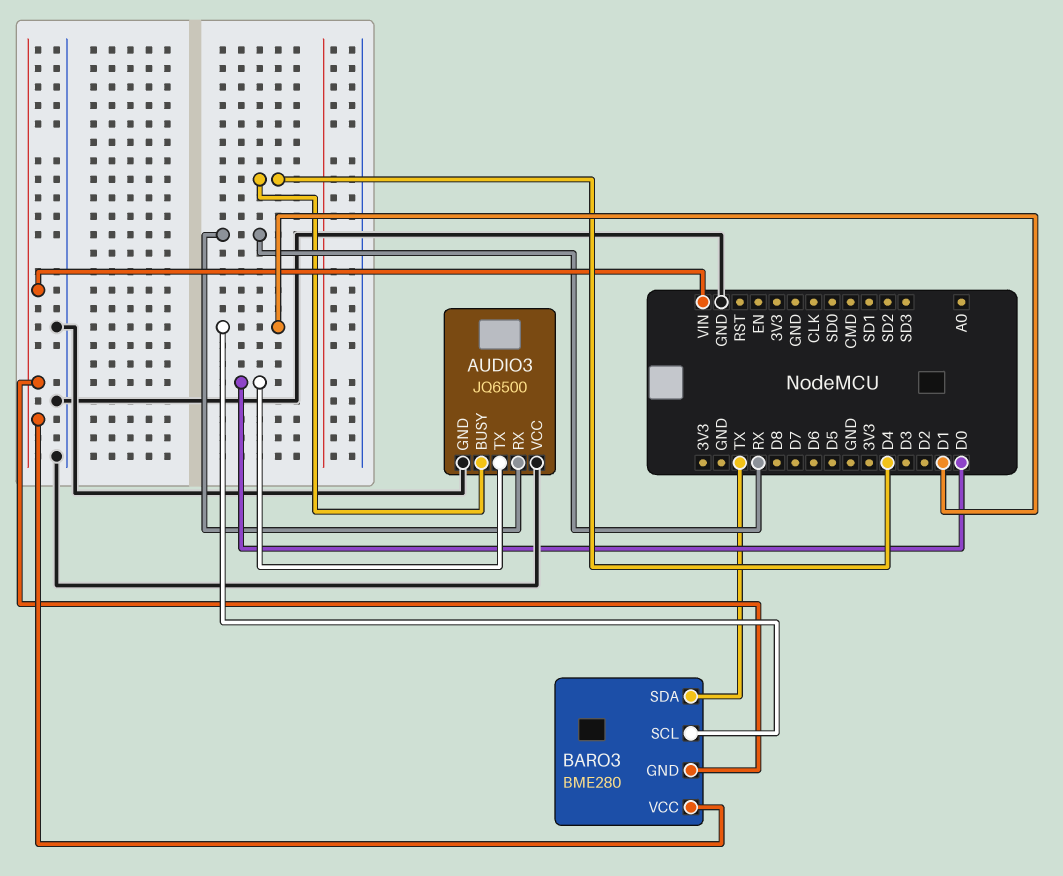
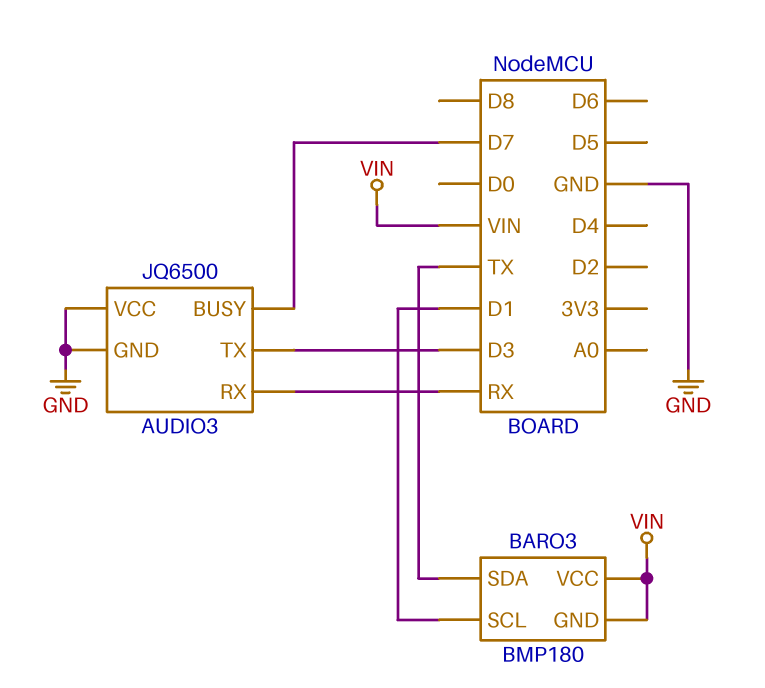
AUDIO3 pin BUSY: D4 -> D7
AUDIO3 pin TX: D0 -> D3
BARO3: BME280 -> BMP180

